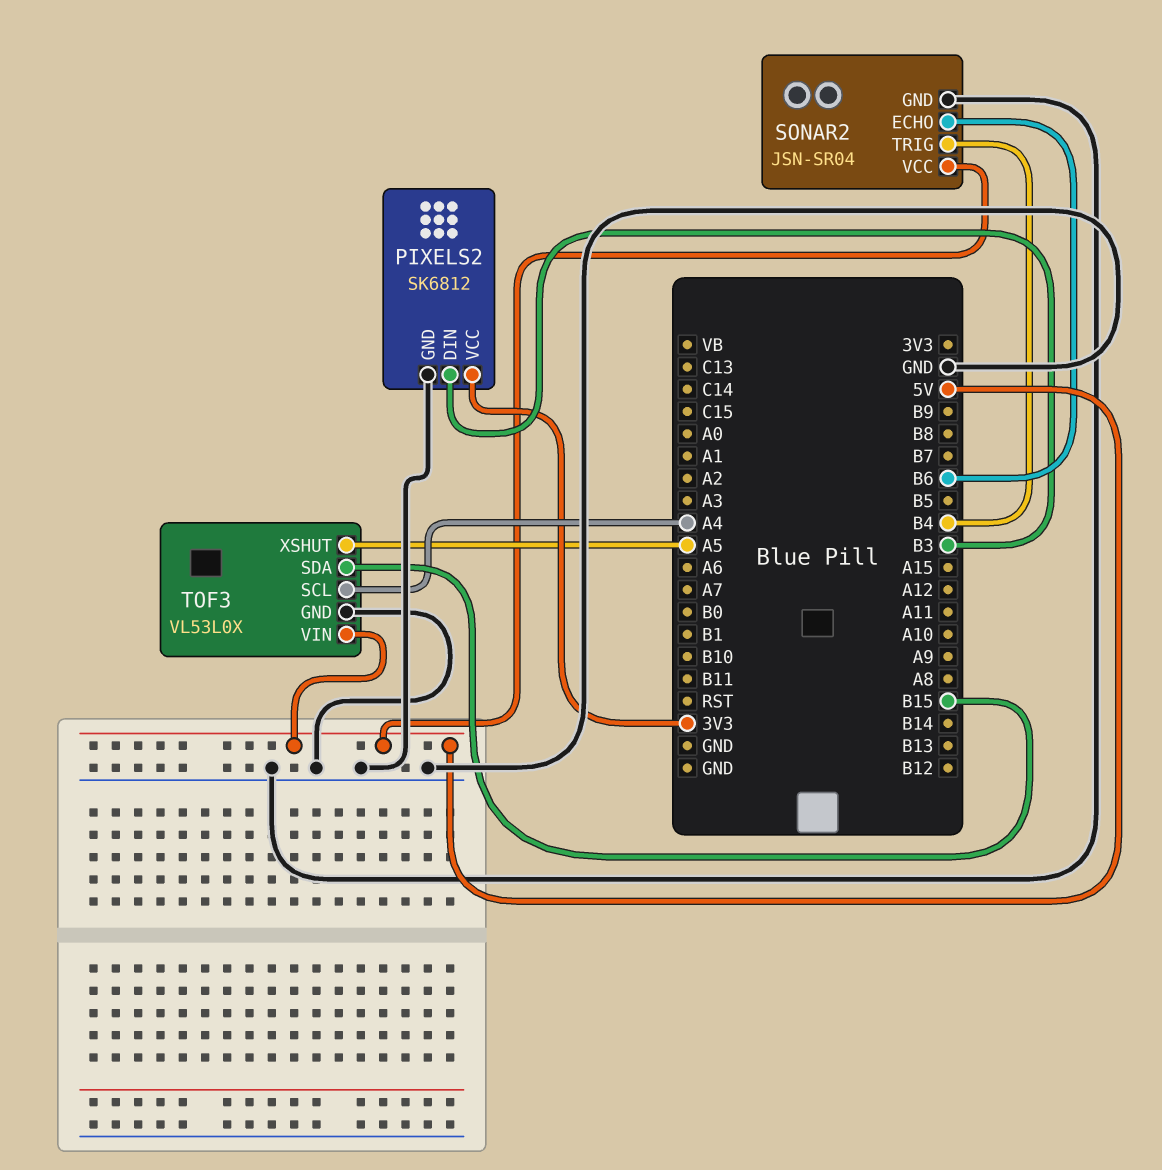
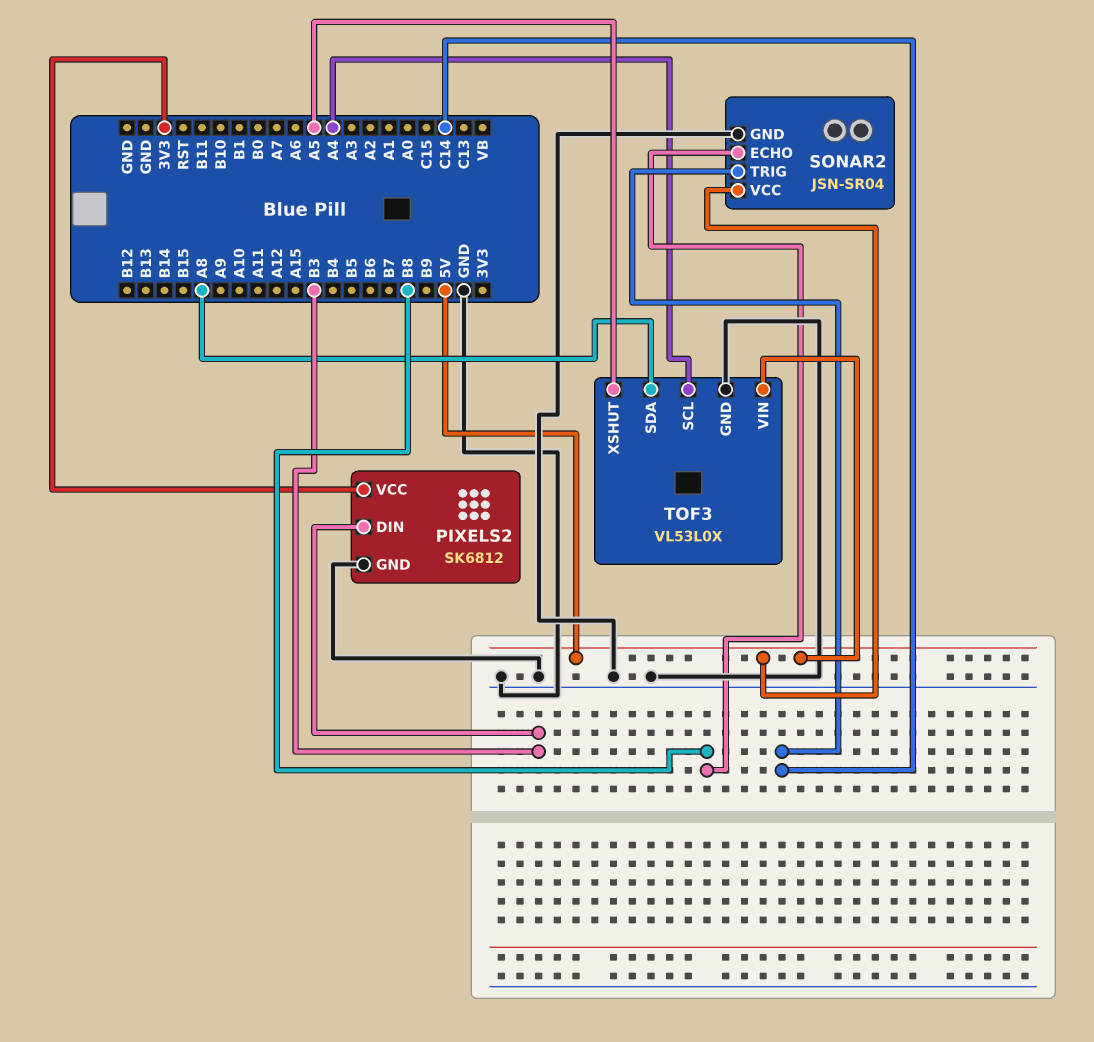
SONAR2 pin ECHO: B6 -> B8
SONAR2 pin TRIG: B4 -> C14
TOF3 pin SDA: B15 -> A8

